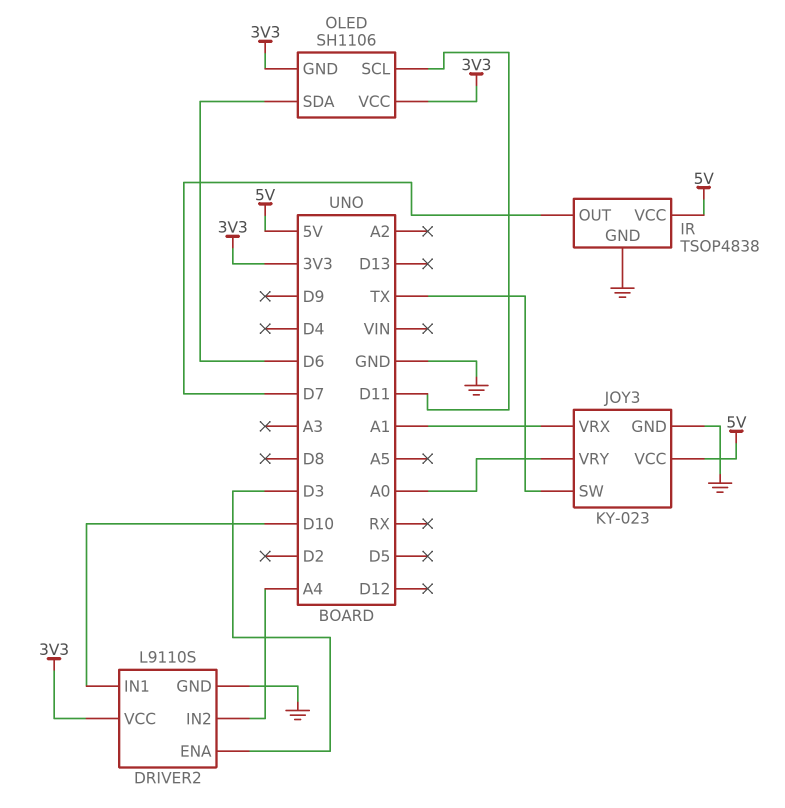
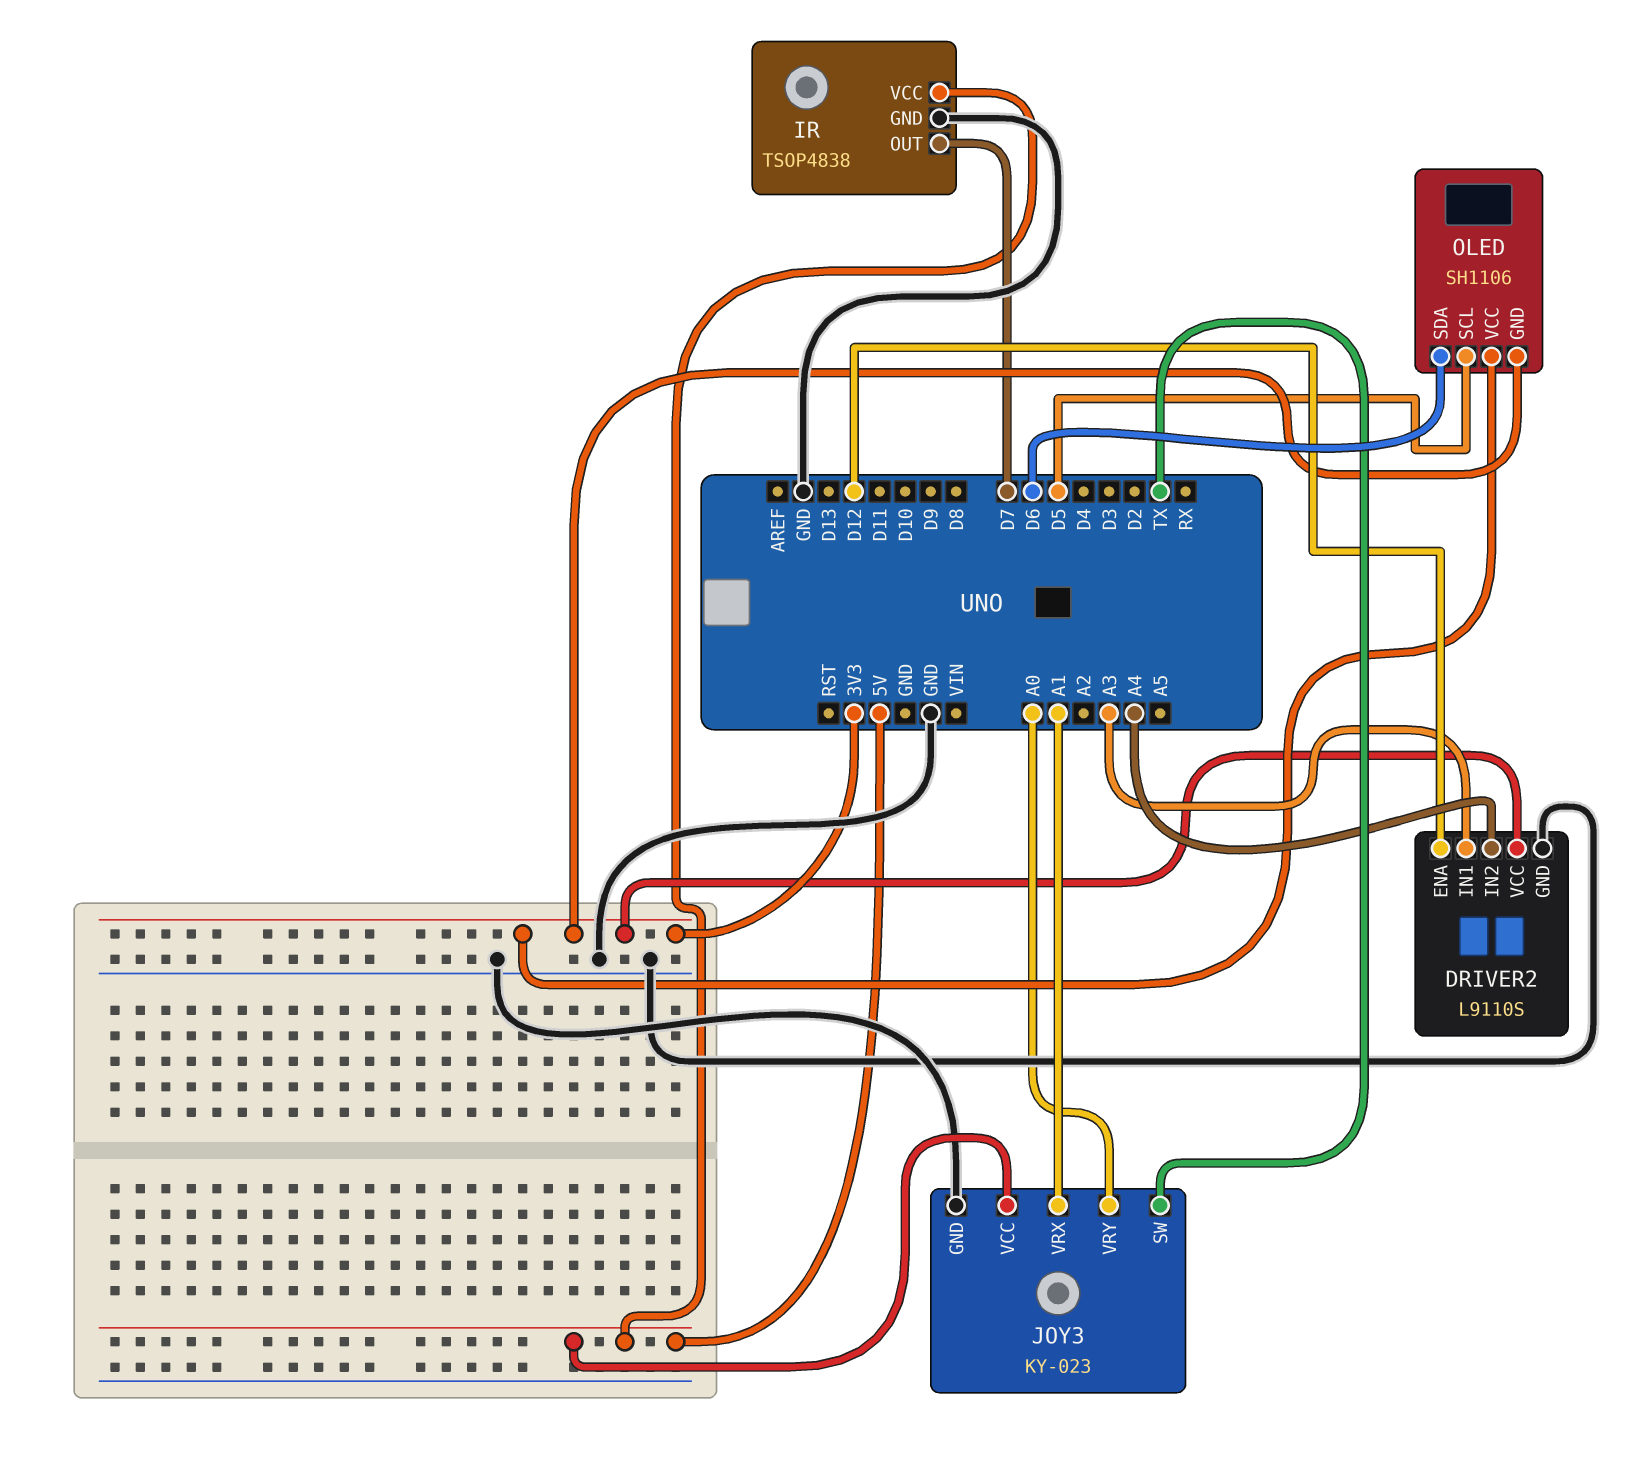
DRIVER2 pin ENA: D3 -> D12
DRIVER2 pin IN1: D10 -> A3
OLED pin SCL: D11 -> D5

